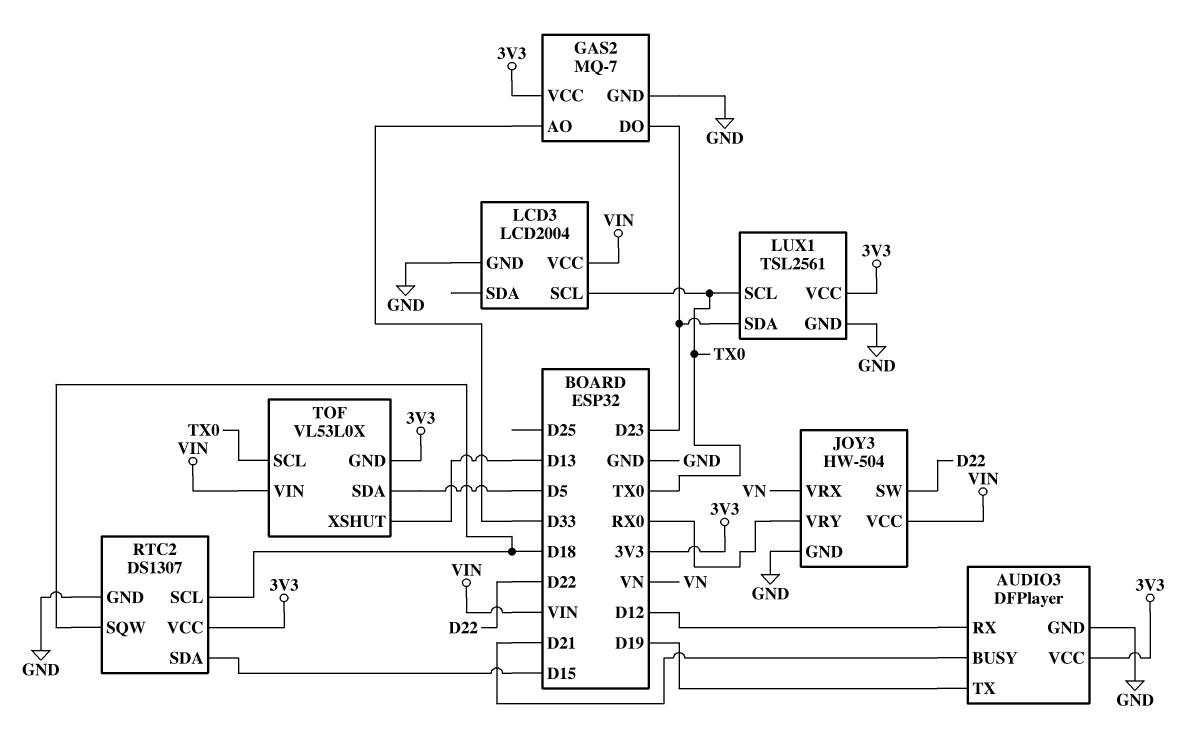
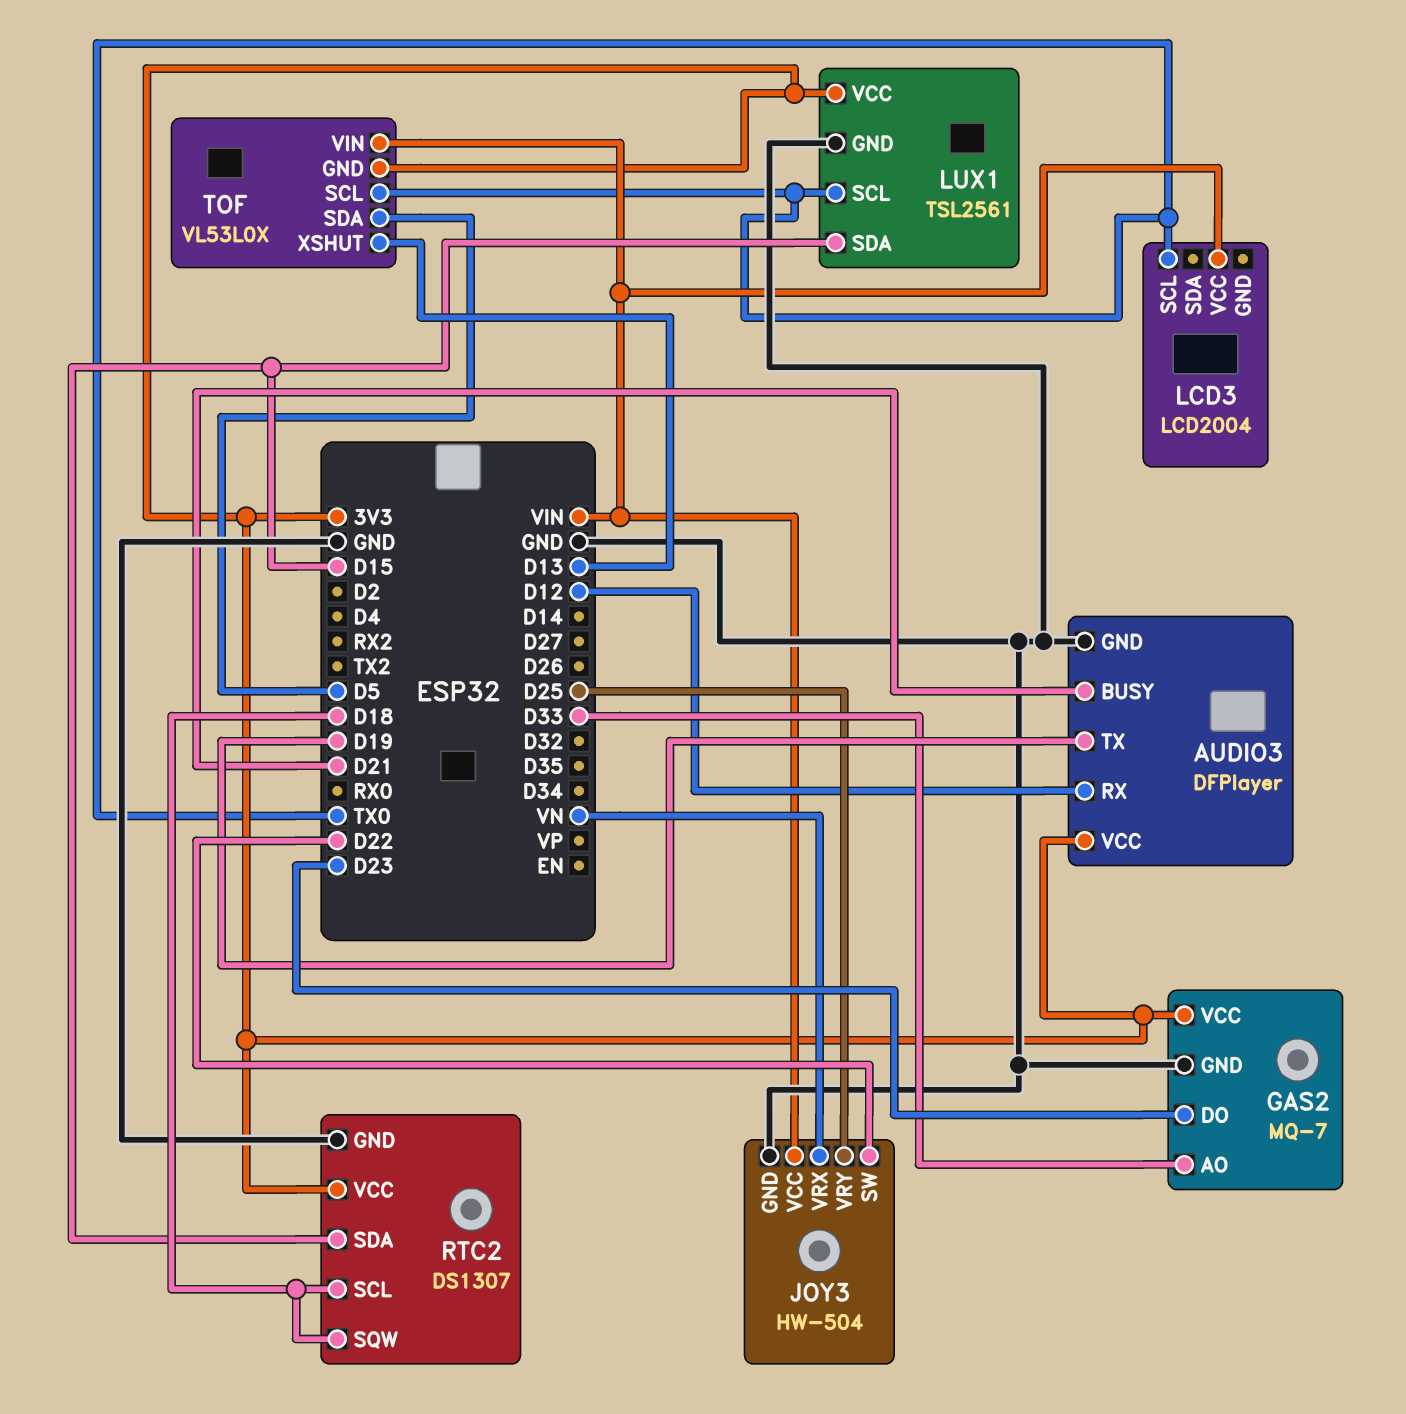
JOY3 pin VRY: RX0 -> D25
LCD3 pin GND: GND -> none
LUX1 pin SDA: D23 -> D15

